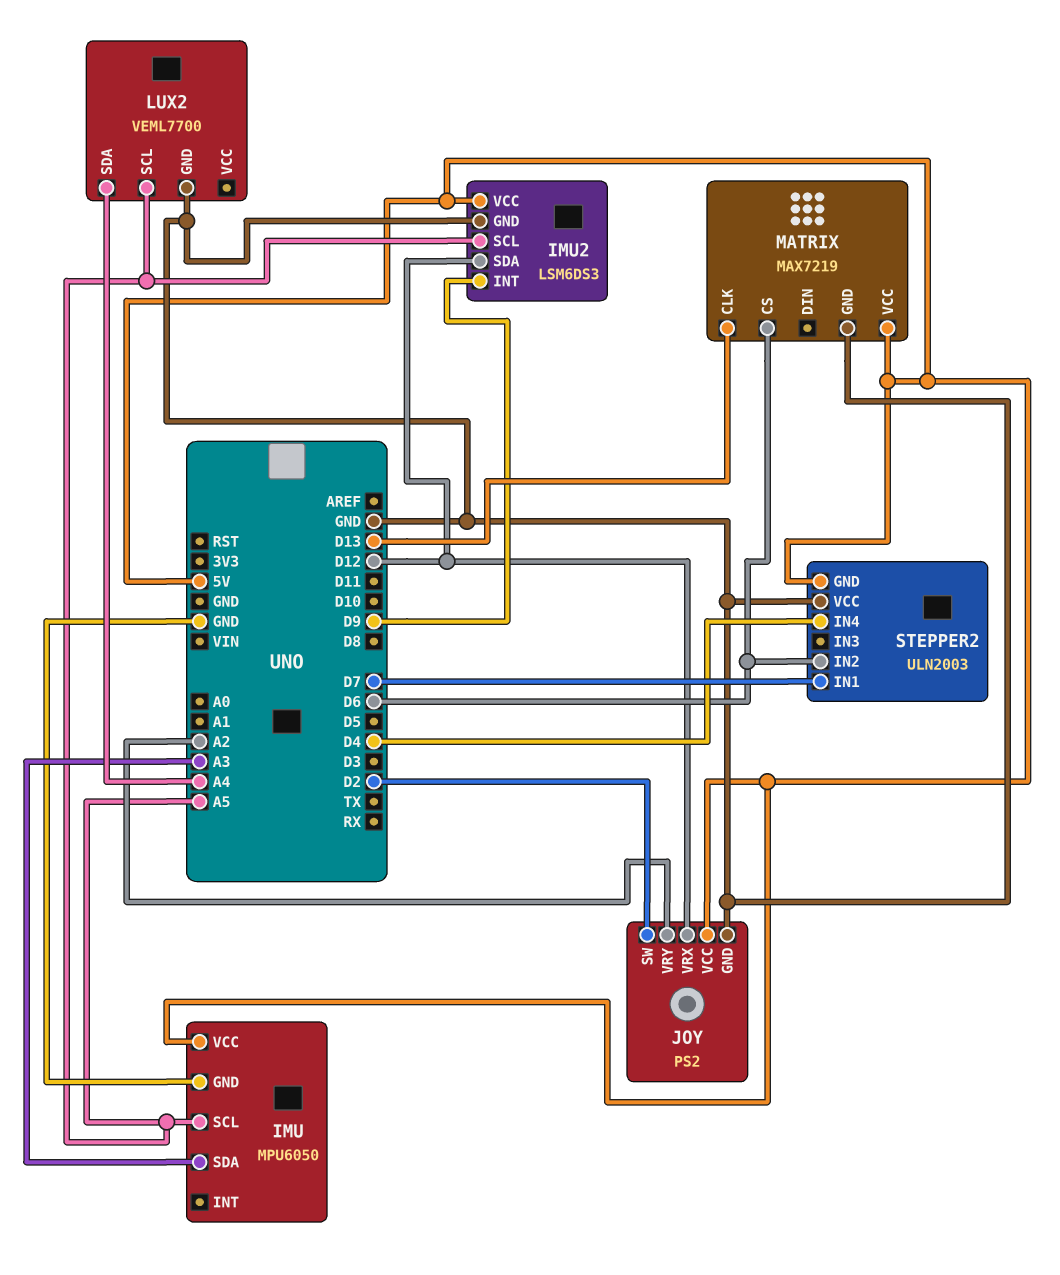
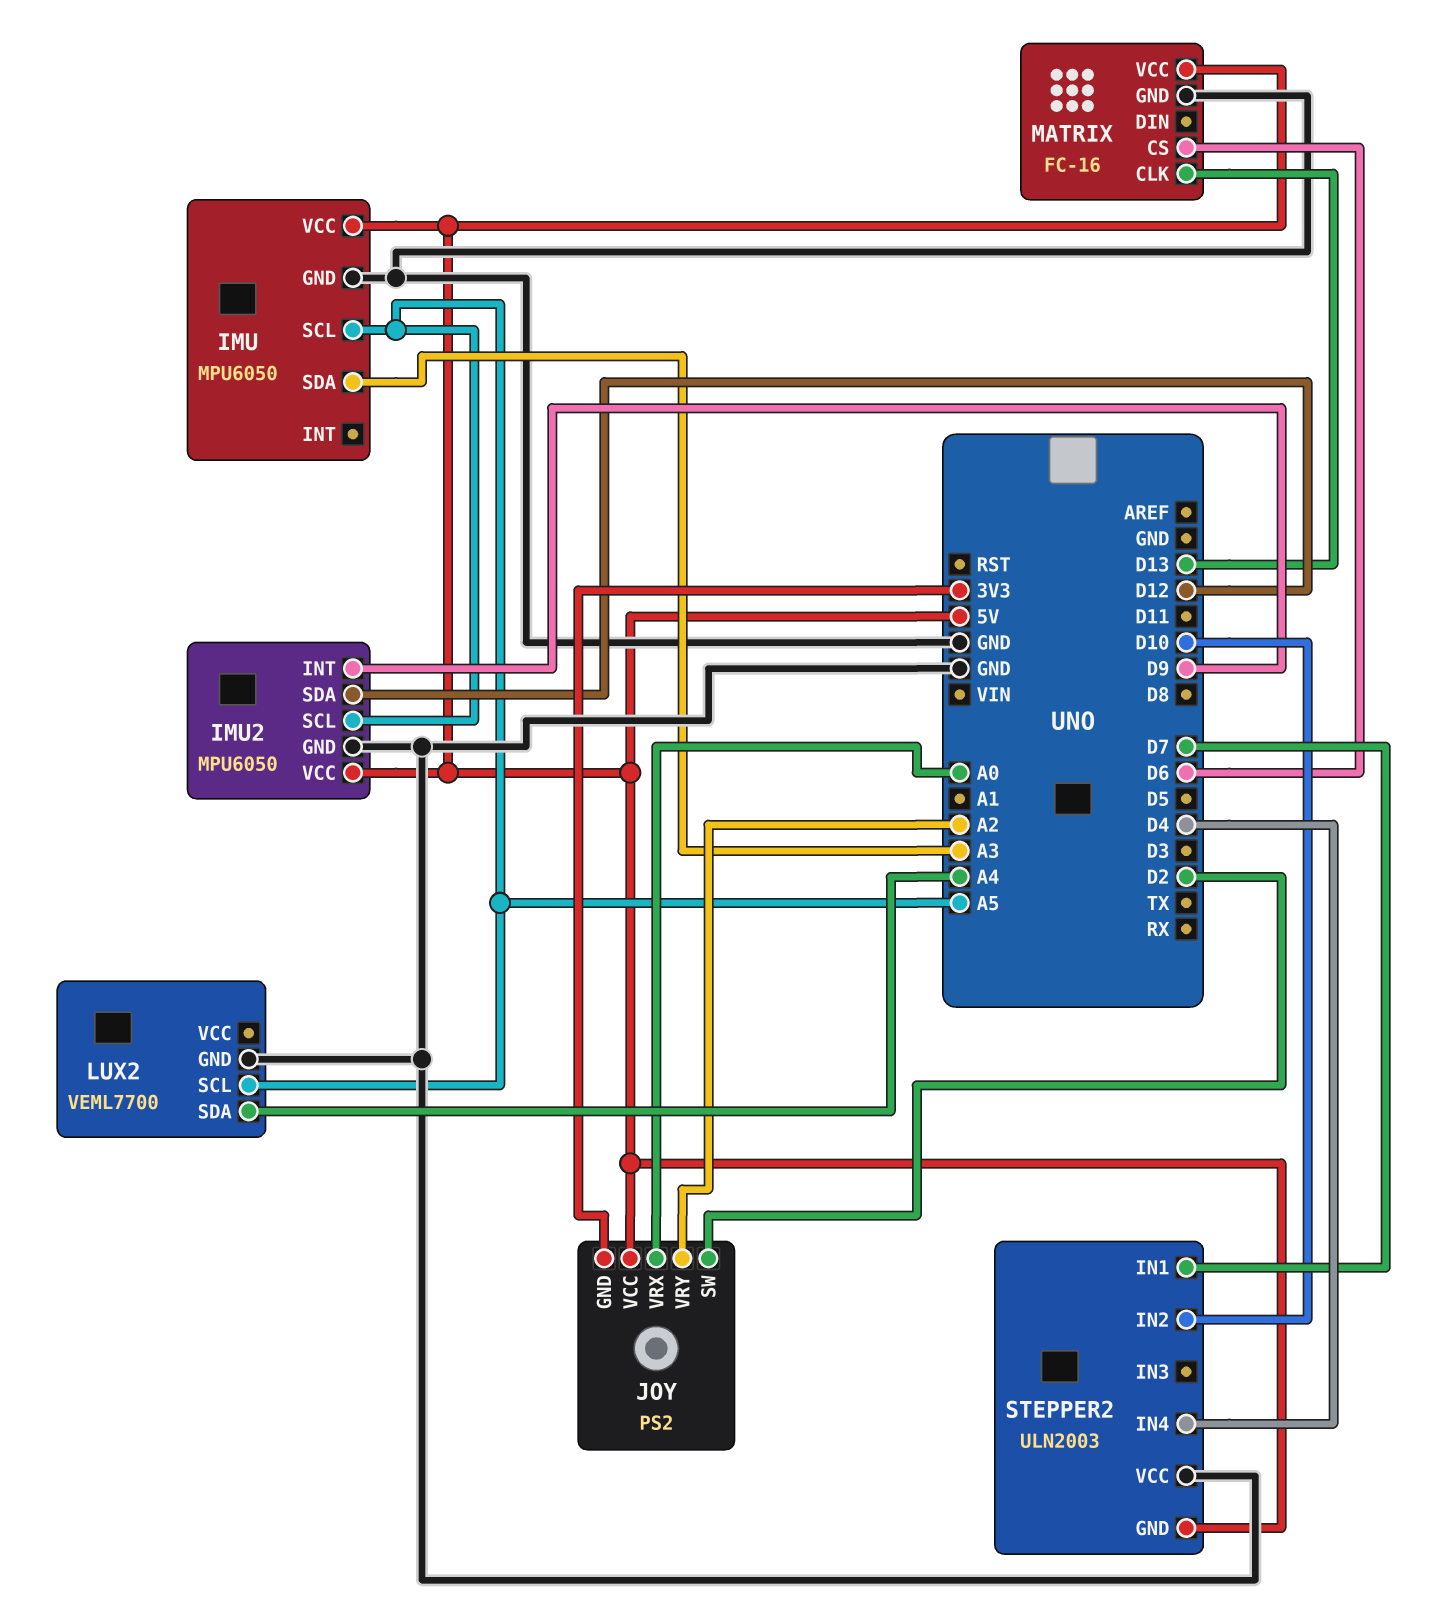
IMU2: LSM6DS3 -> MPU6050
JOY pin GND: GND -> 3V3
JOY pin VRX: D12 -> A0
MATRIX: MAX7219 -> FC-16
STEPPER2 pin IN2: D6 -> D10

